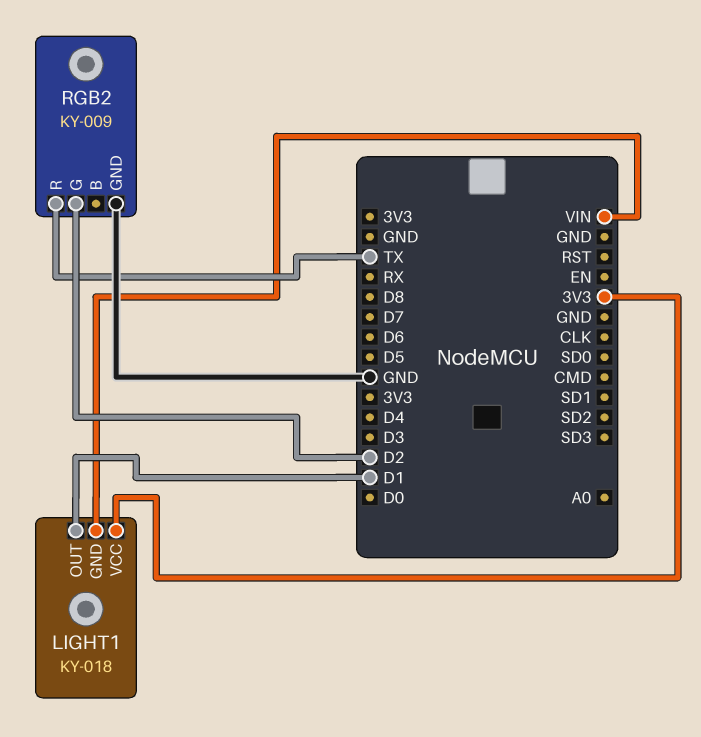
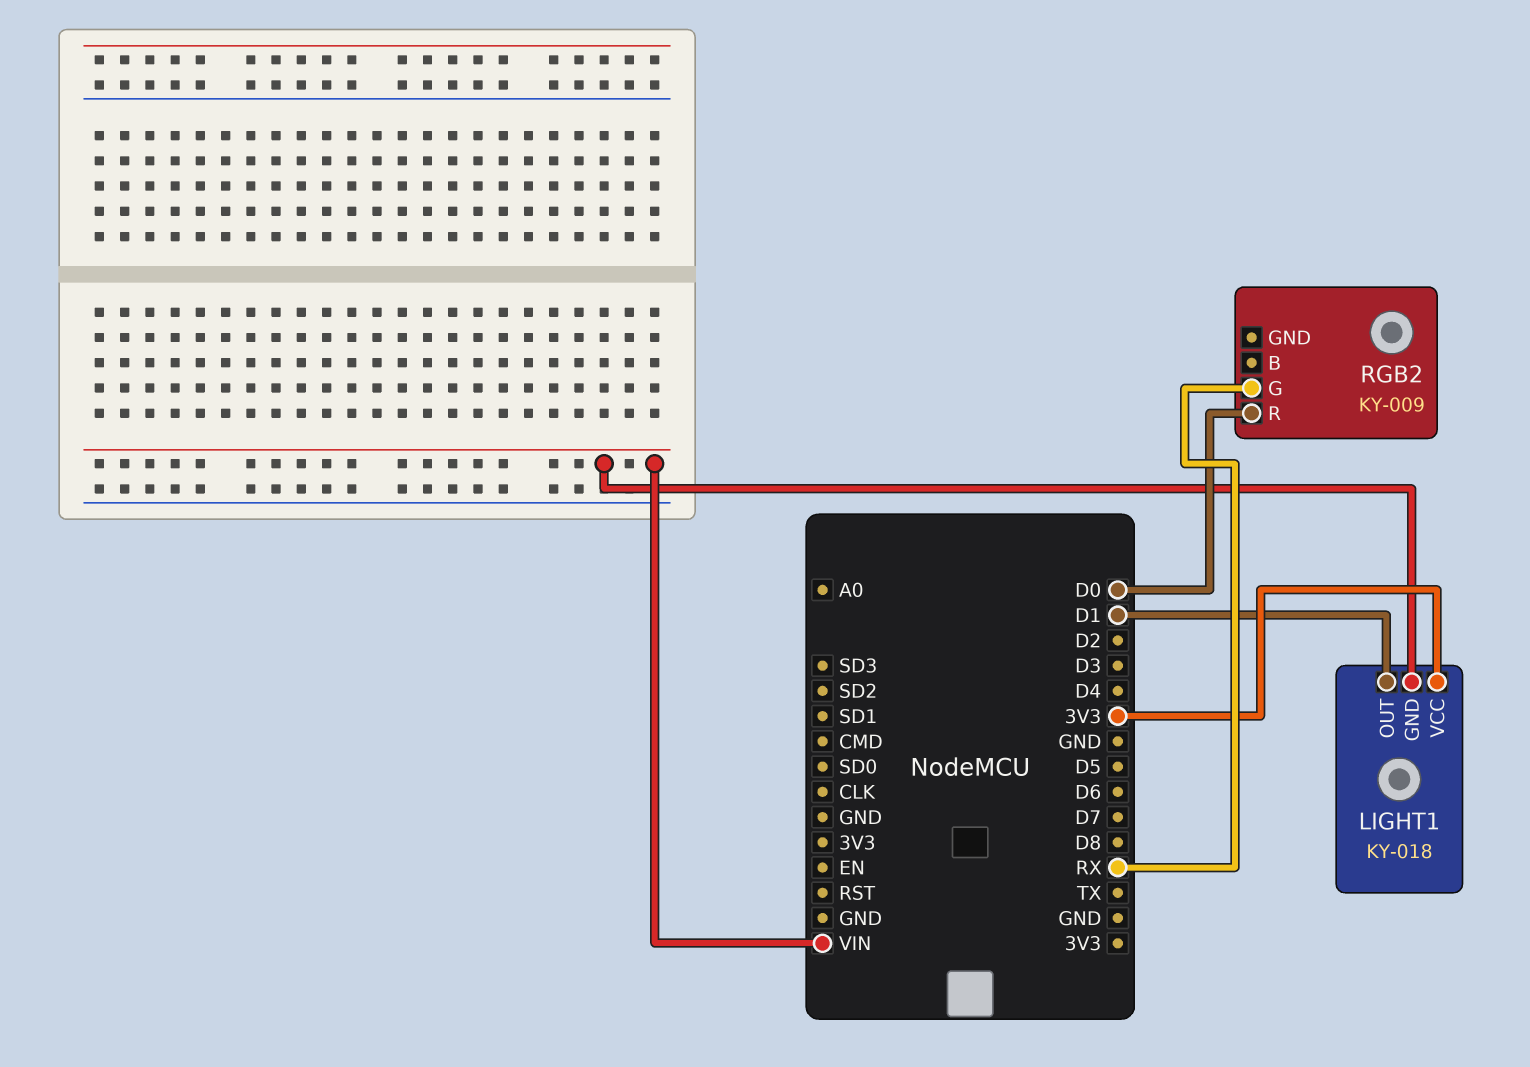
RGB2 pin G: D2 -> RX
RGB2 pin GND: GND -> none
RGB2 pin R: TX -> D0

